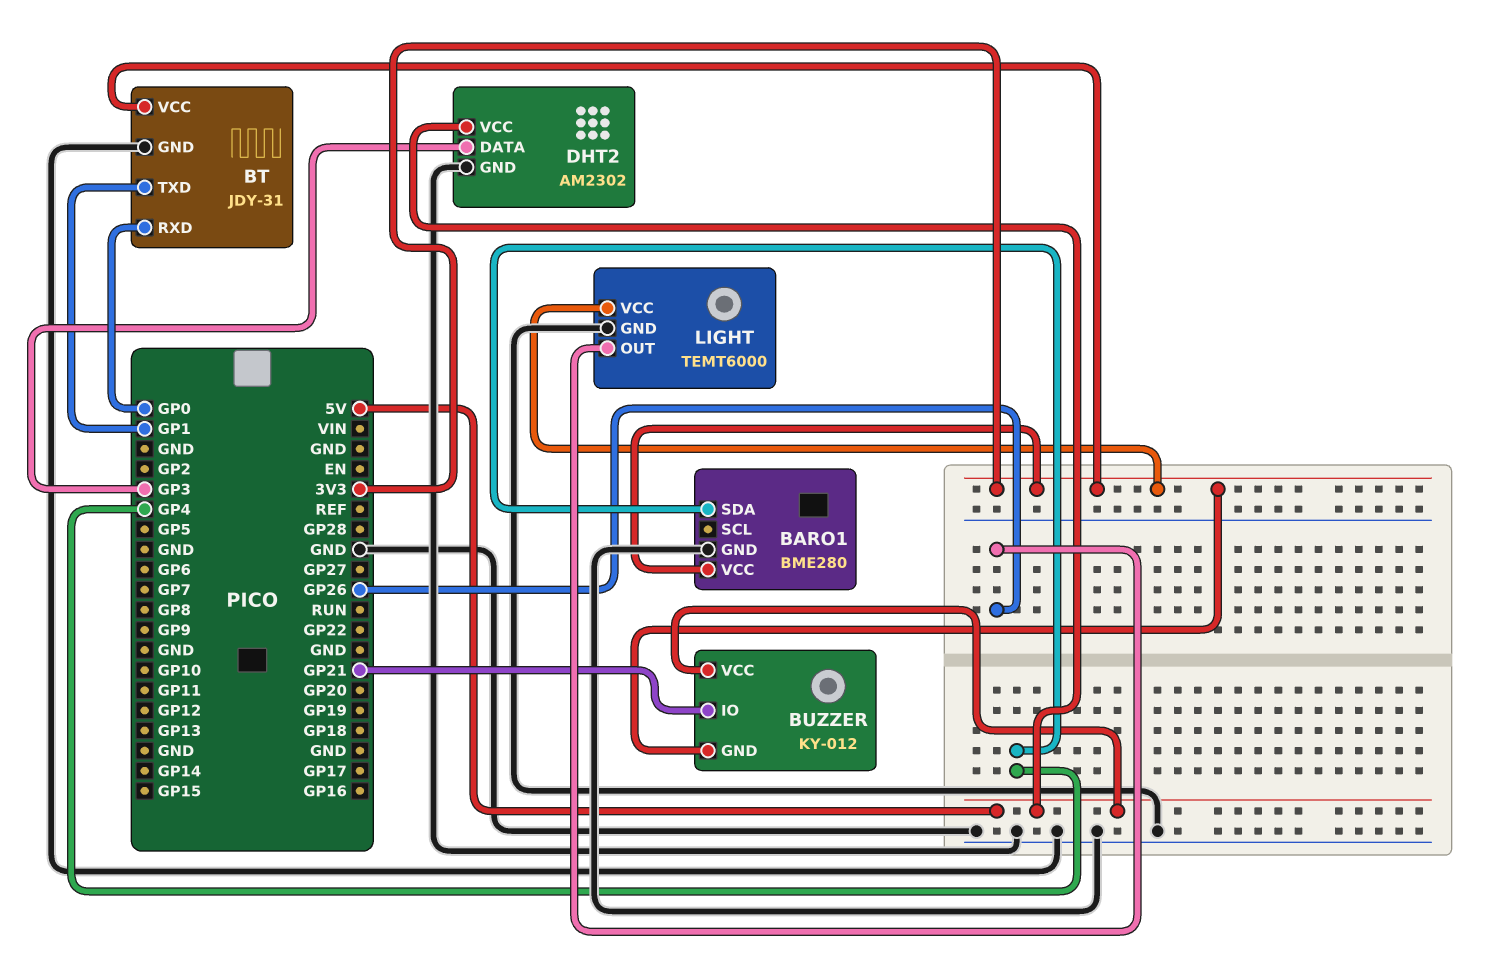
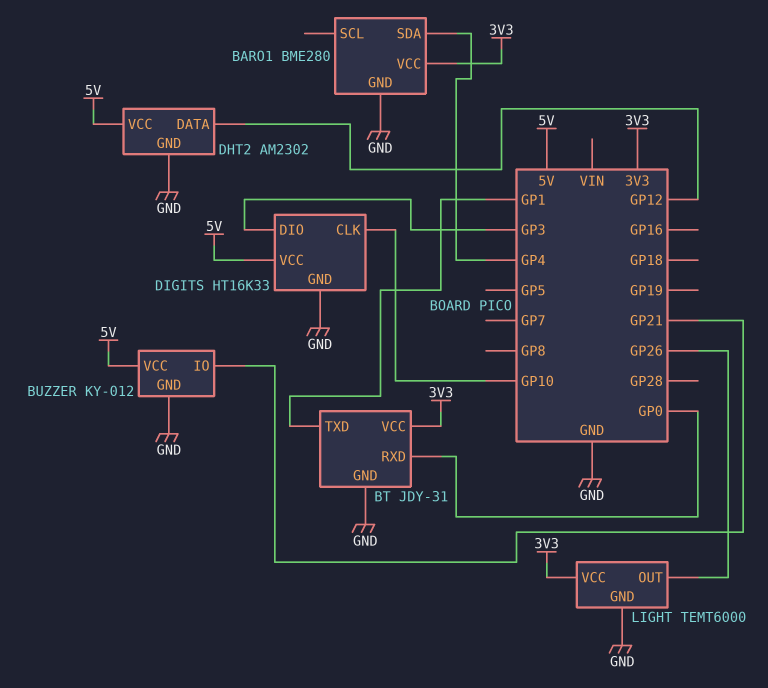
BUZZER pin GND: 3V3 -> GND
DHT2 pin DATA: GP3 -> GP12
DIGITS: none -> HT16K33
DIGITS pin CLK: none -> GP10
DIGITS pin DIO: none -> GP3
DIGITS pin GND: none -> GND
DIGITS pin VCC: none -> 5V

